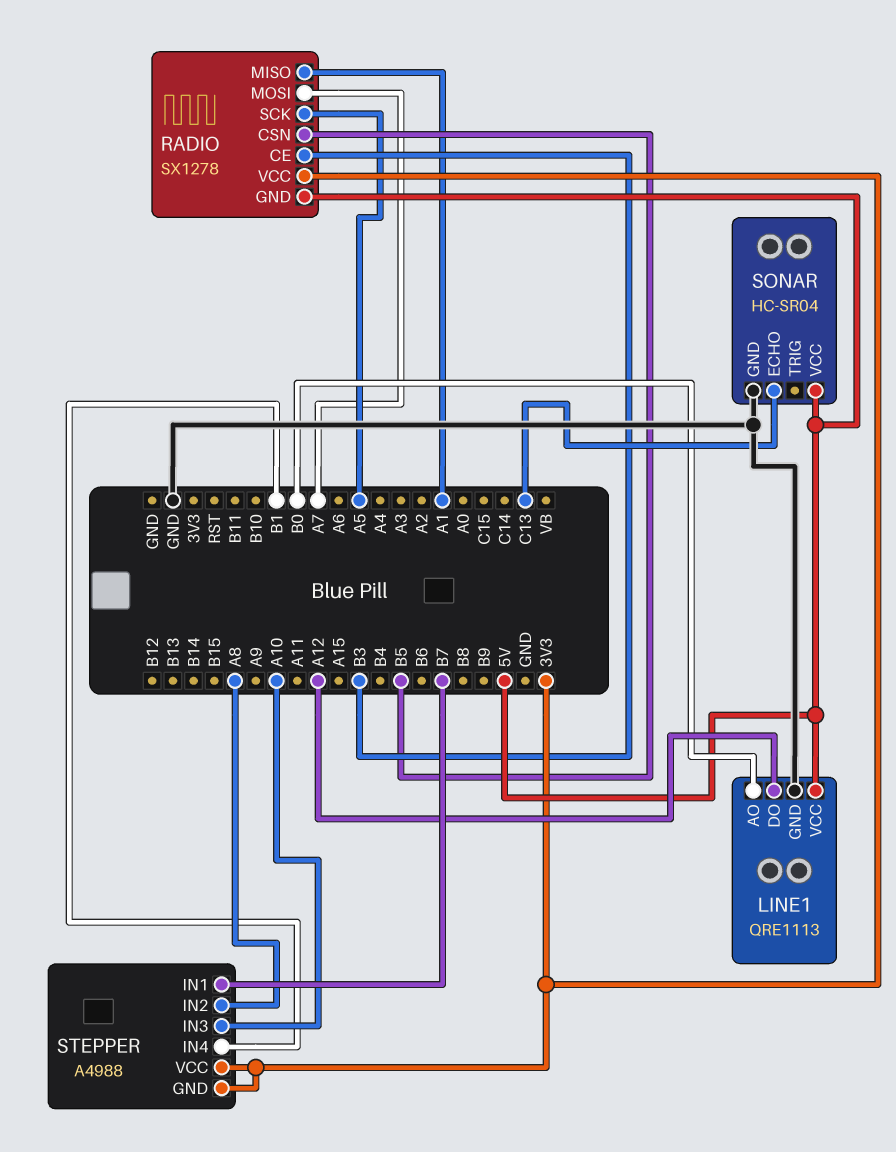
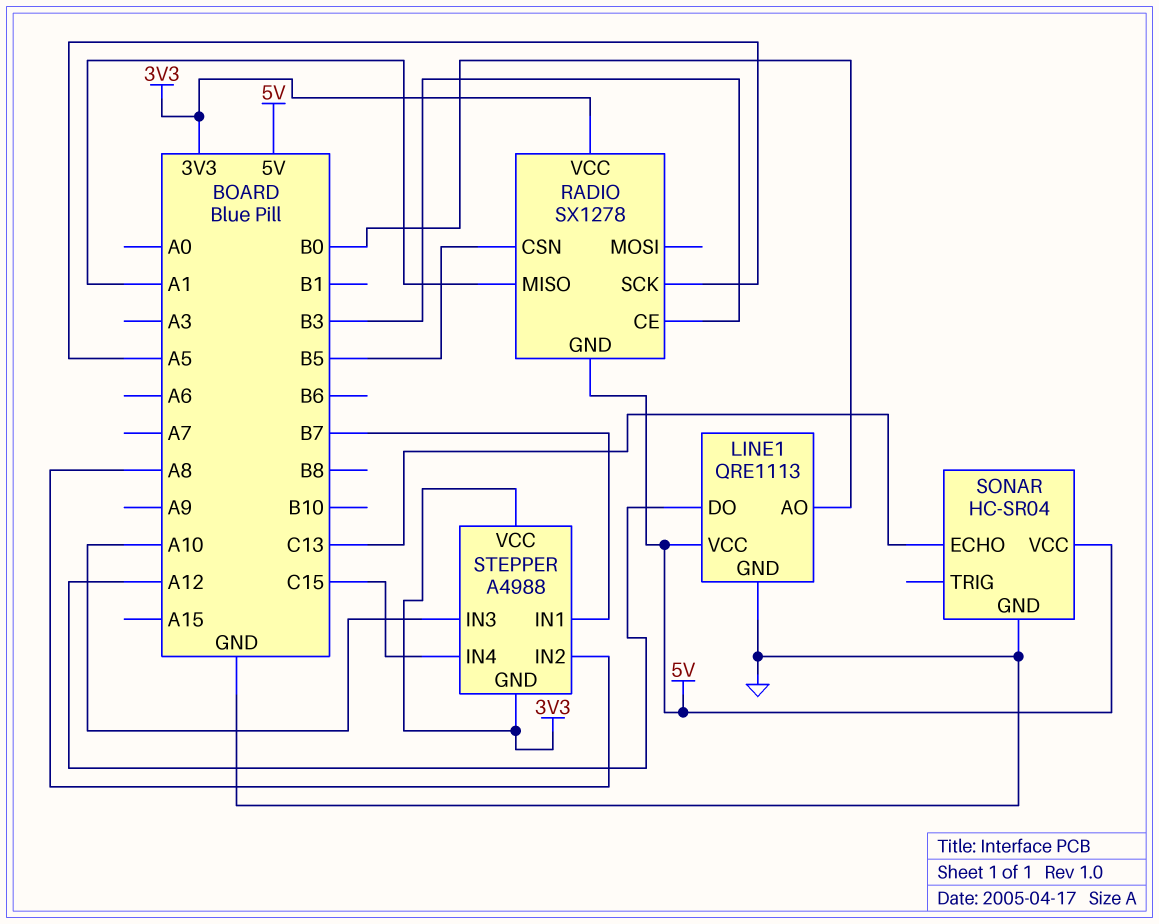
RADIO pin MOSI: A7 -> none
STEPPER pin IN4: B1 -> C15

